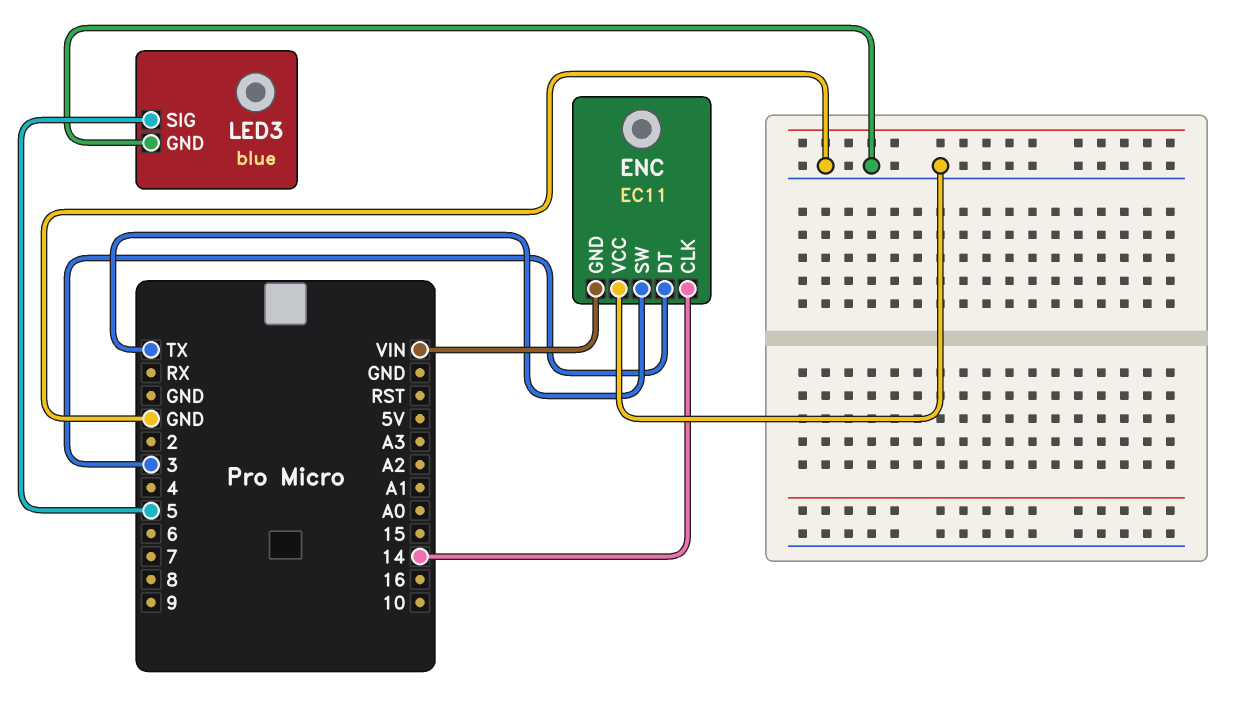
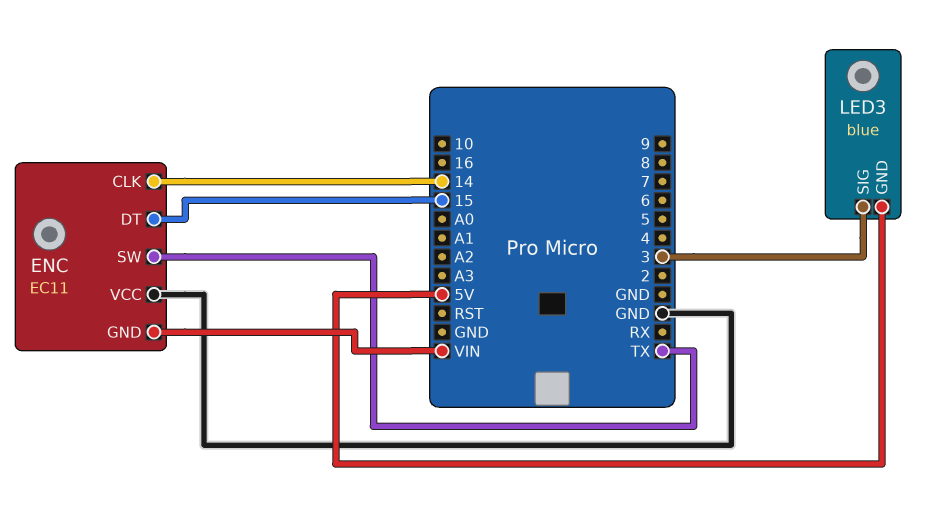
ENC pin DT: 3 -> 15
LED3 pin GND: GND -> 5V
LED3 pin SIG: 5 -> 3

